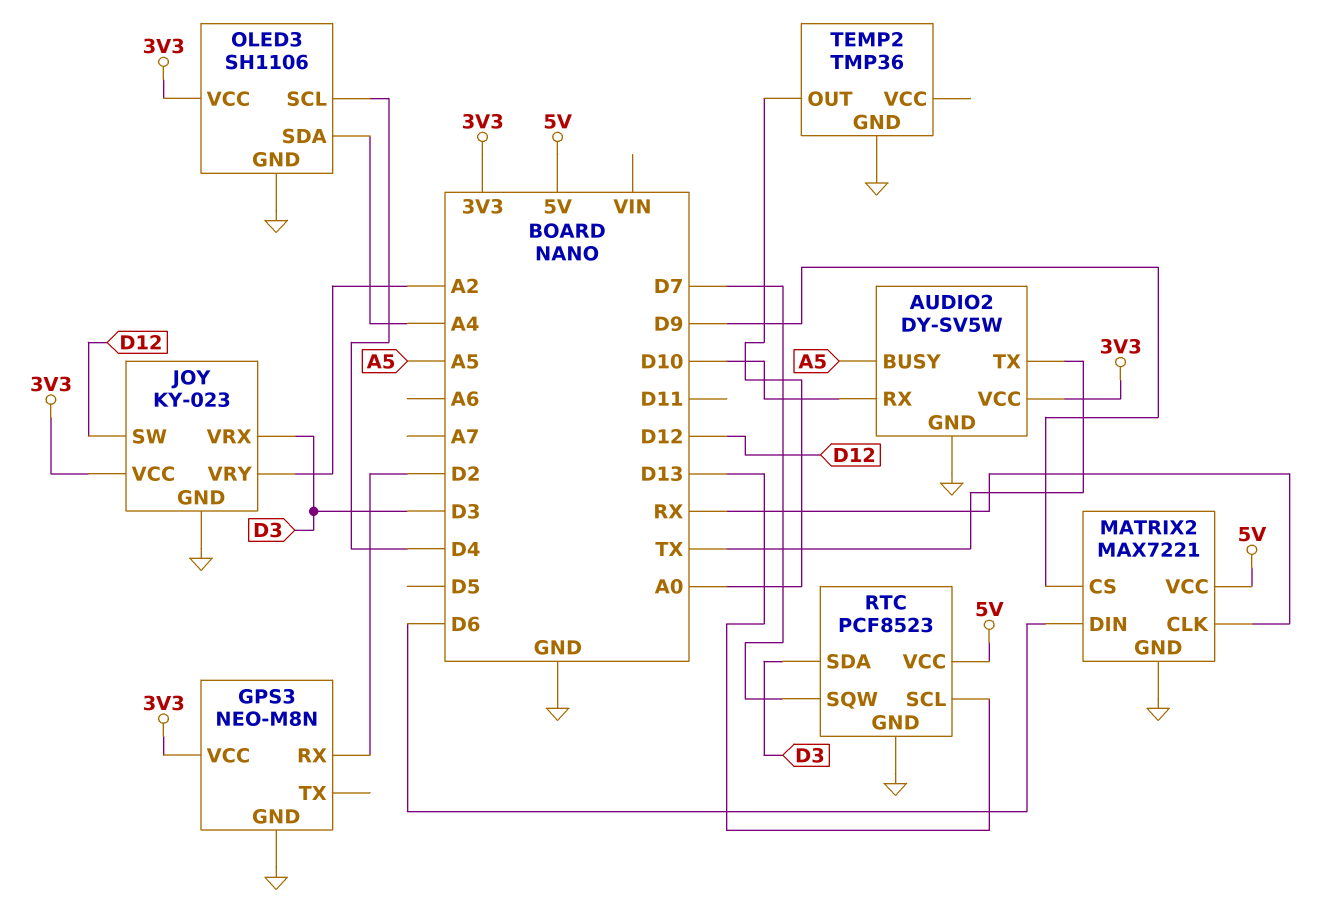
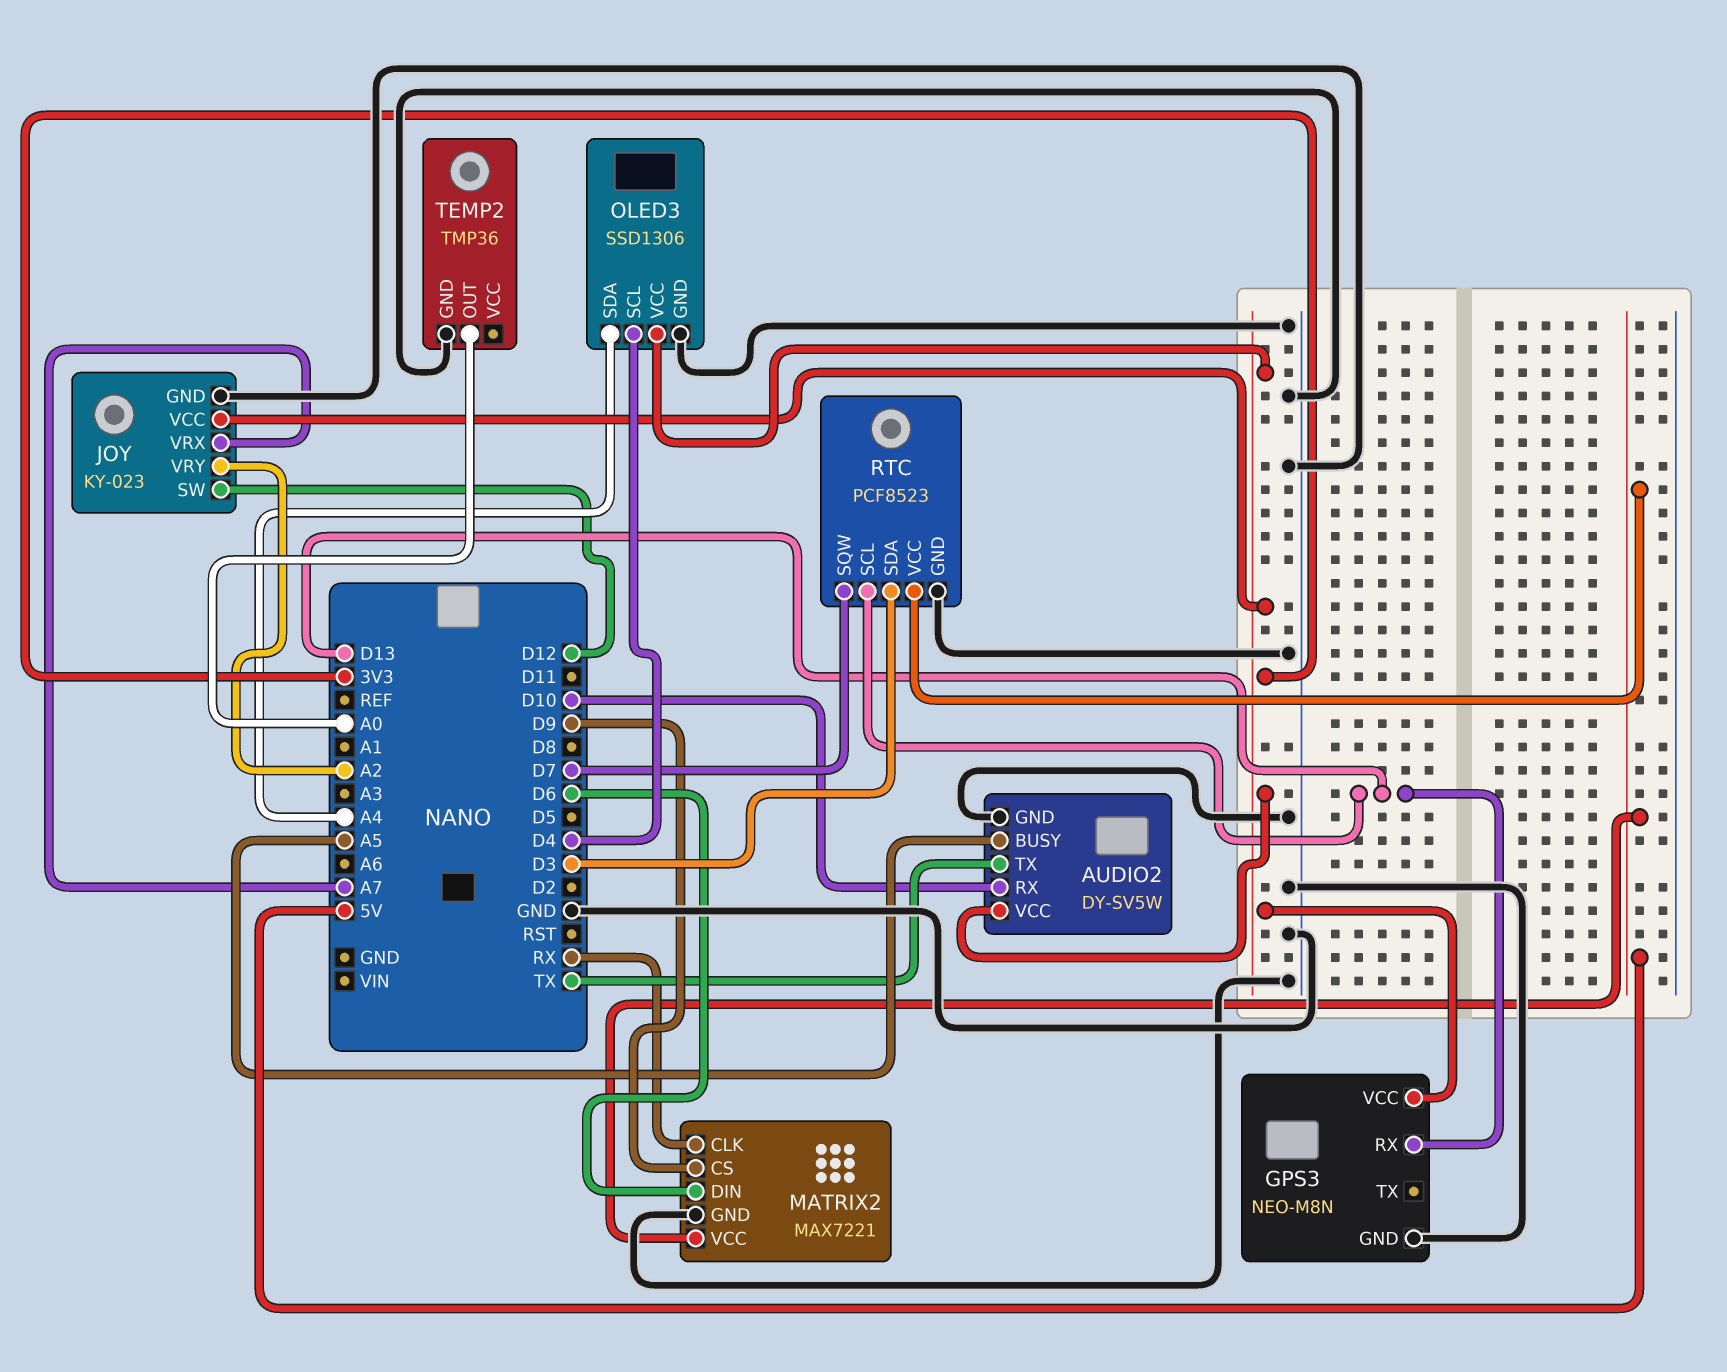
GPS3 pin RX: D2 -> D13
JOY pin VRX: D3 -> A7
OLED3: SH1106 -> SSD1306

